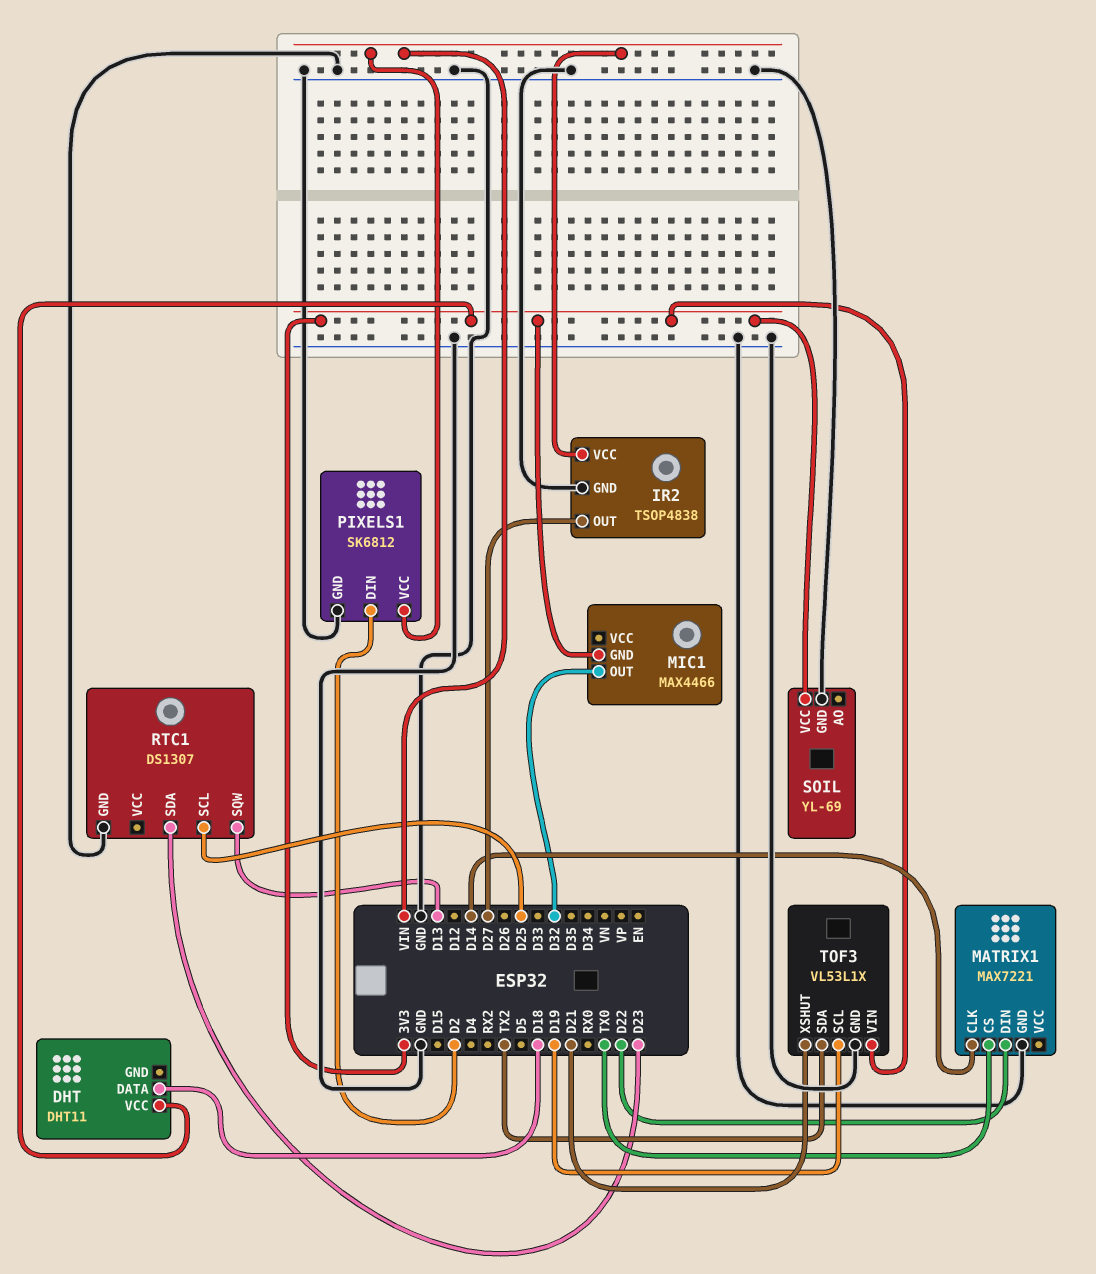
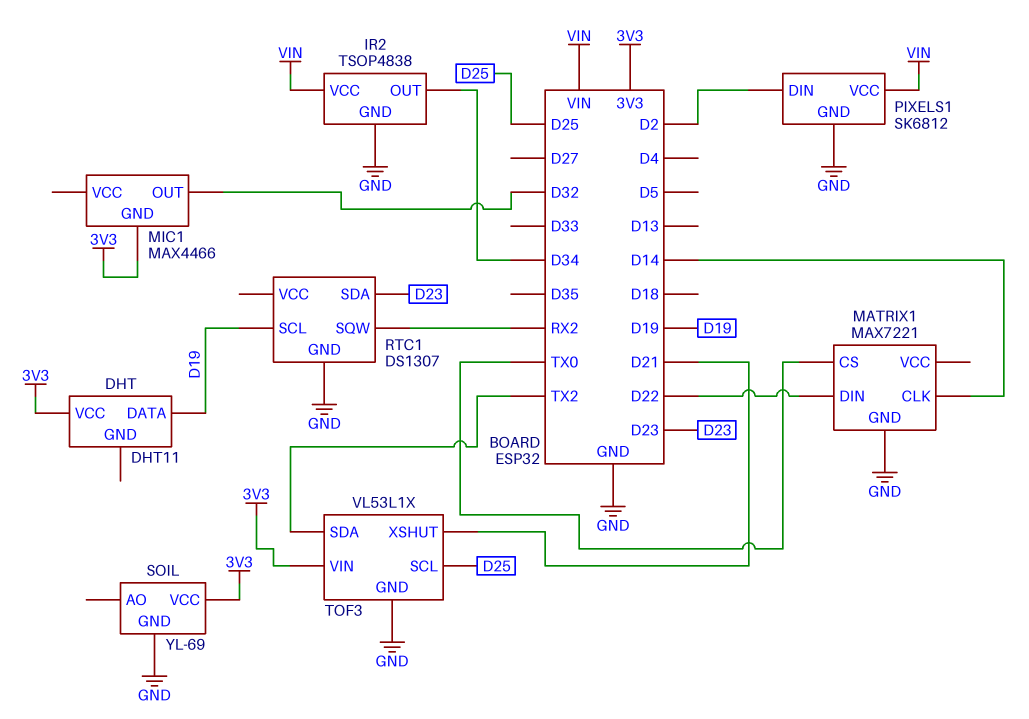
DHT pin DATA: D18 -> D19
IR2 pin OUT: D27 -> D34
RTC1 pin SCL: D25 -> D19
RTC1 pin SQW: D13 -> RX2
TOF3 pin SCL: D19 -> D25

